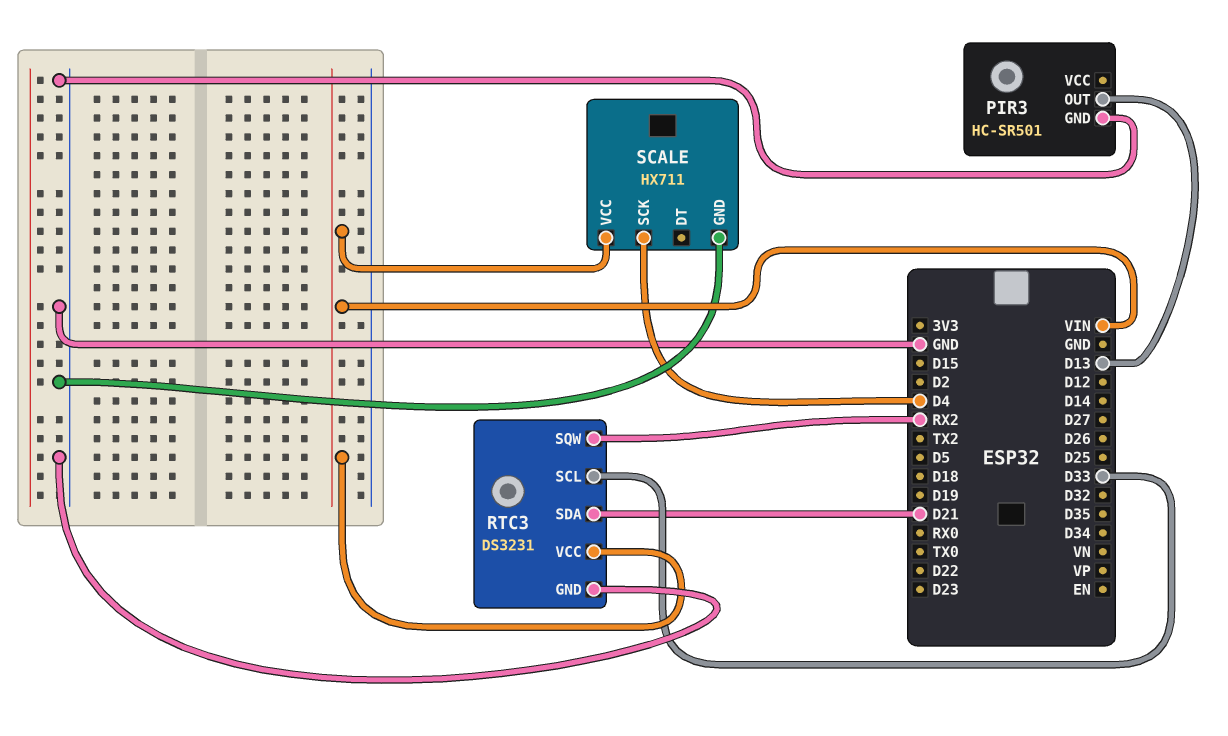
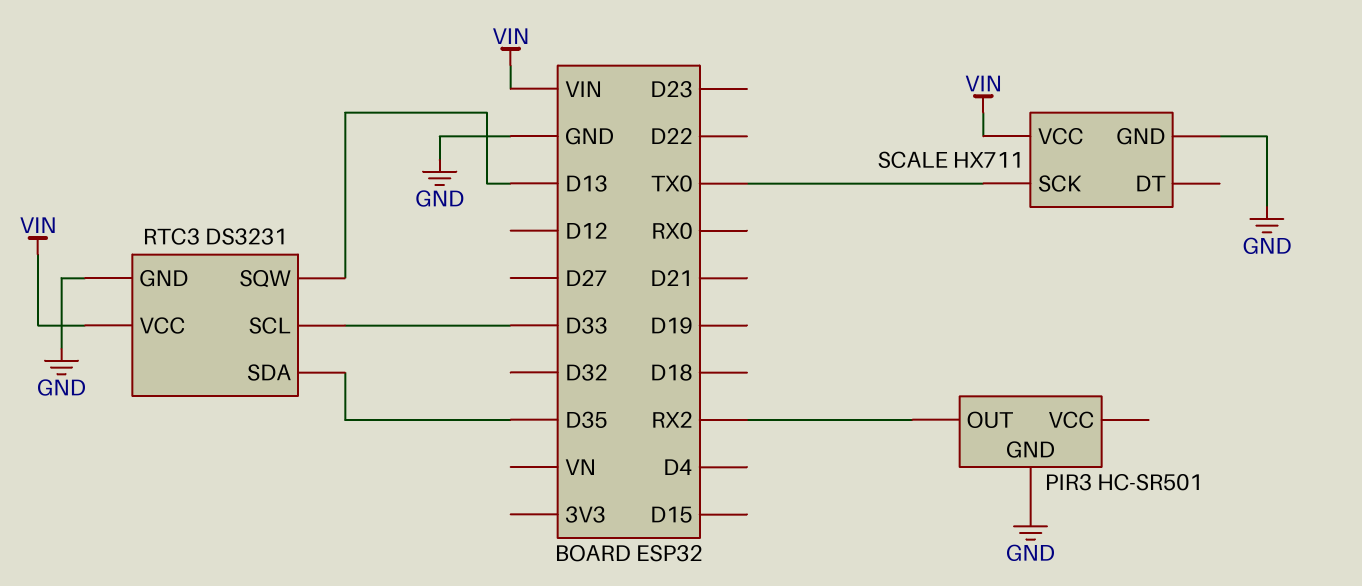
PIR3 pin OUT: D13 -> RX2
RTC3 pin SDA: D21 -> D35
RTC3 pin SQW: RX2 -> D13
SCALE pin SCK: D4 -> TX0

